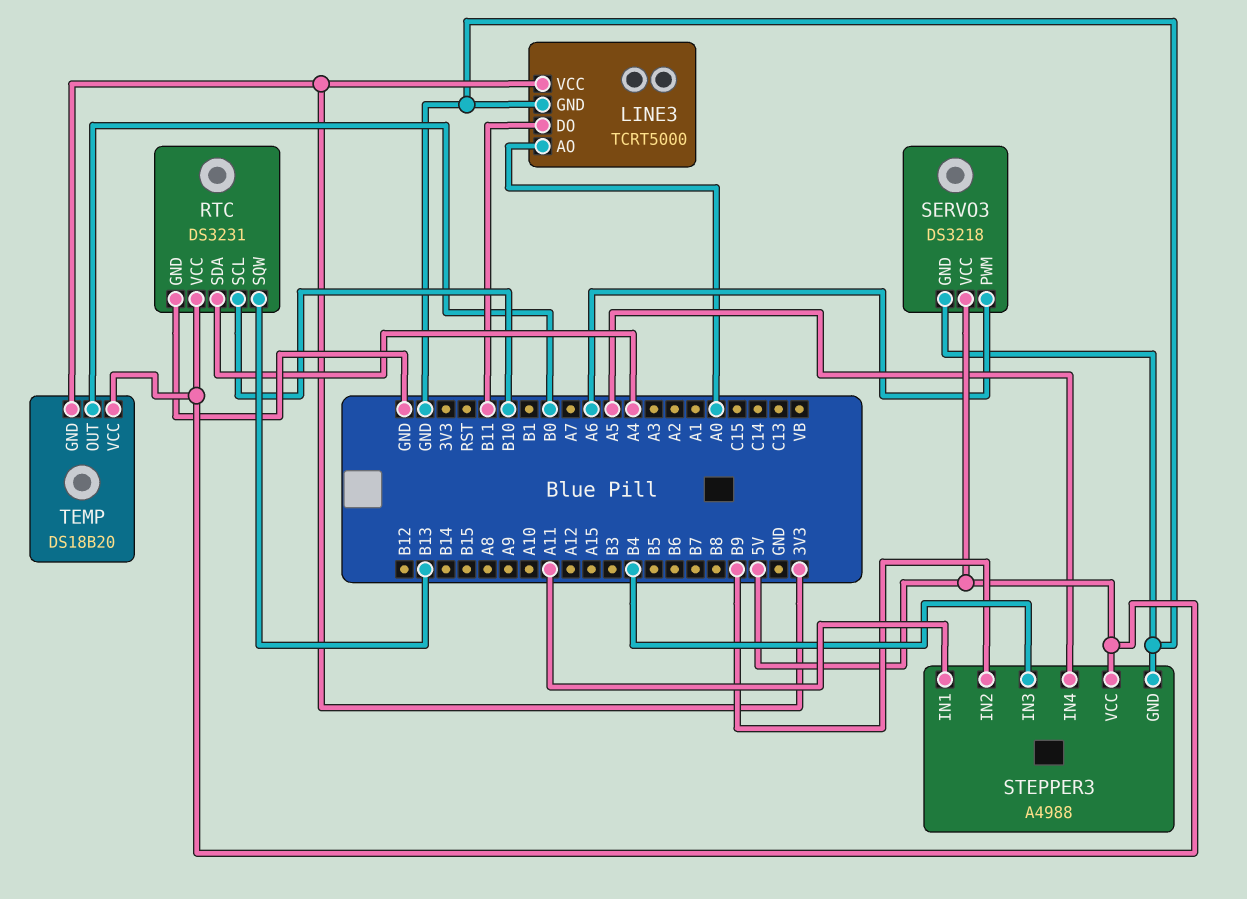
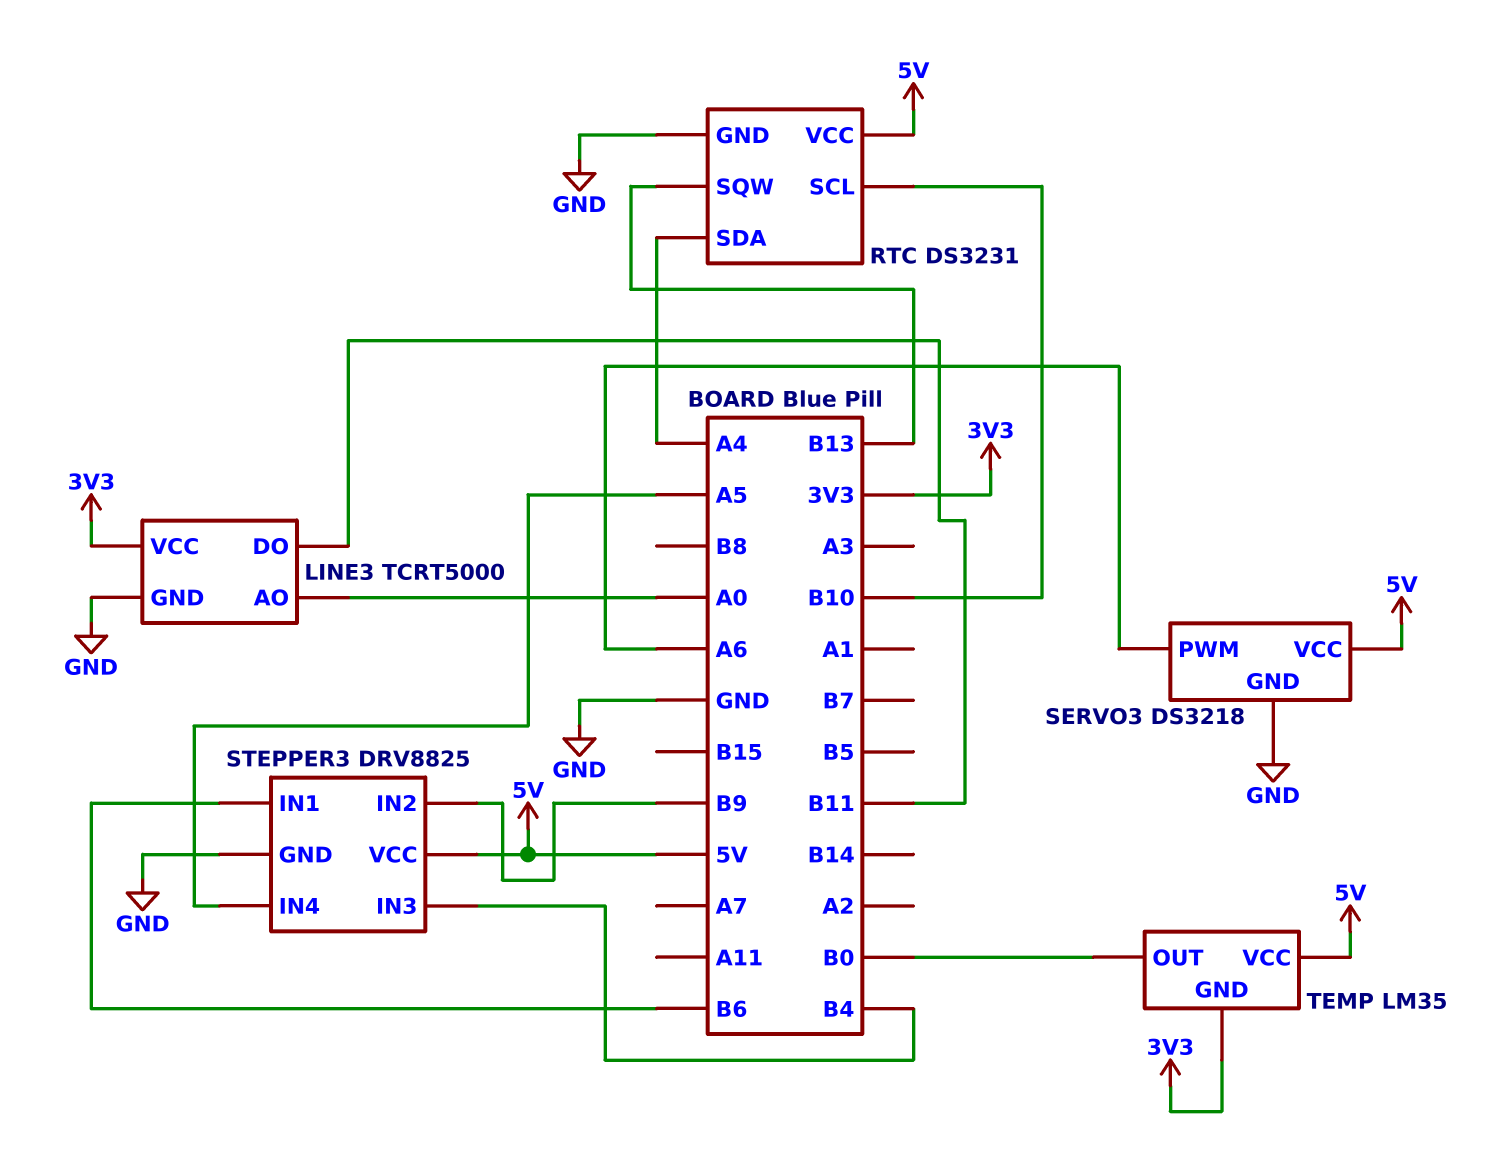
STEPPER3: A4988 -> DRV8825
STEPPER3 pin IN1: A11 -> B6
TEMP: DS18B20 -> LM35

